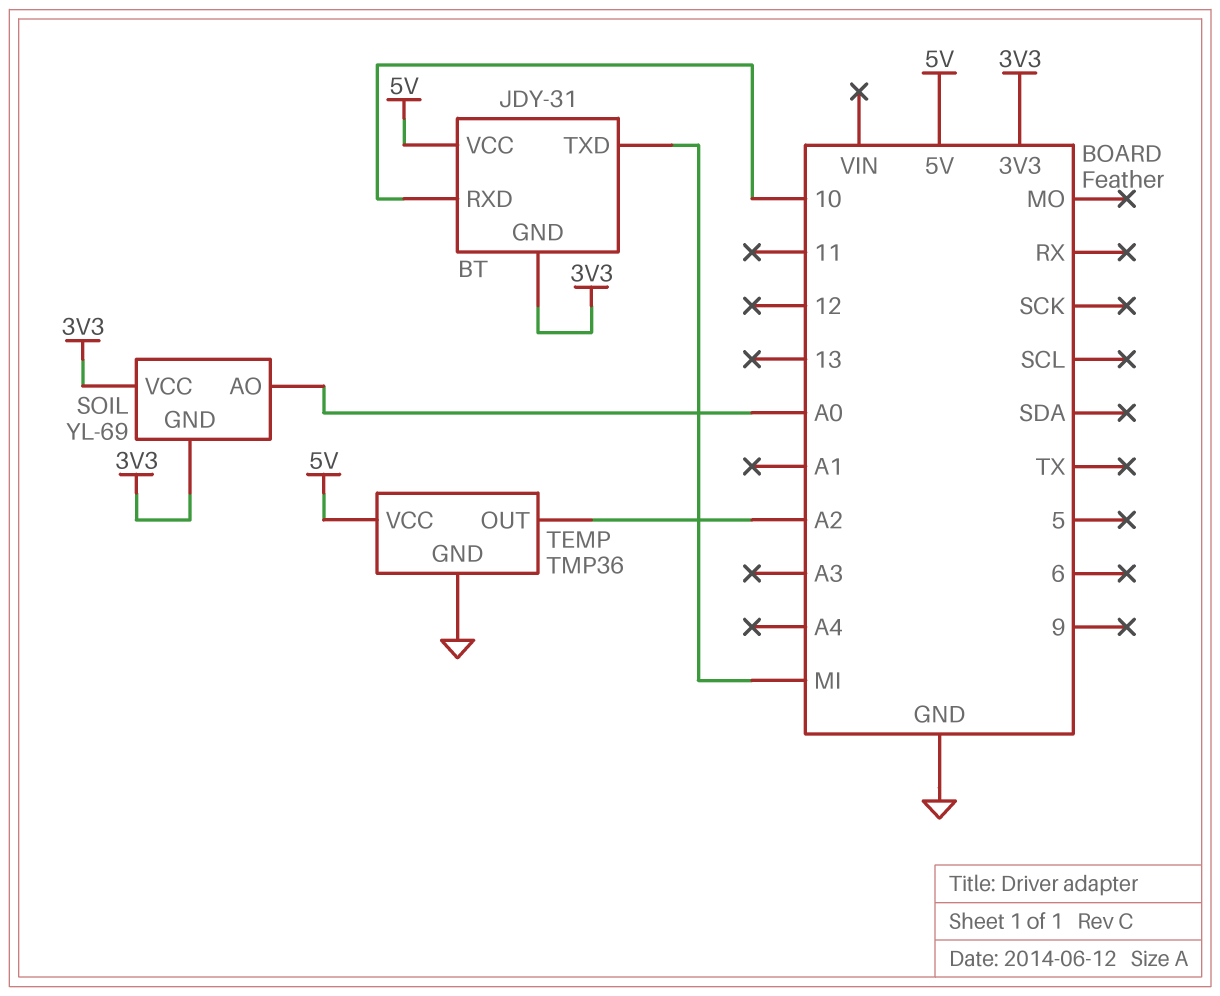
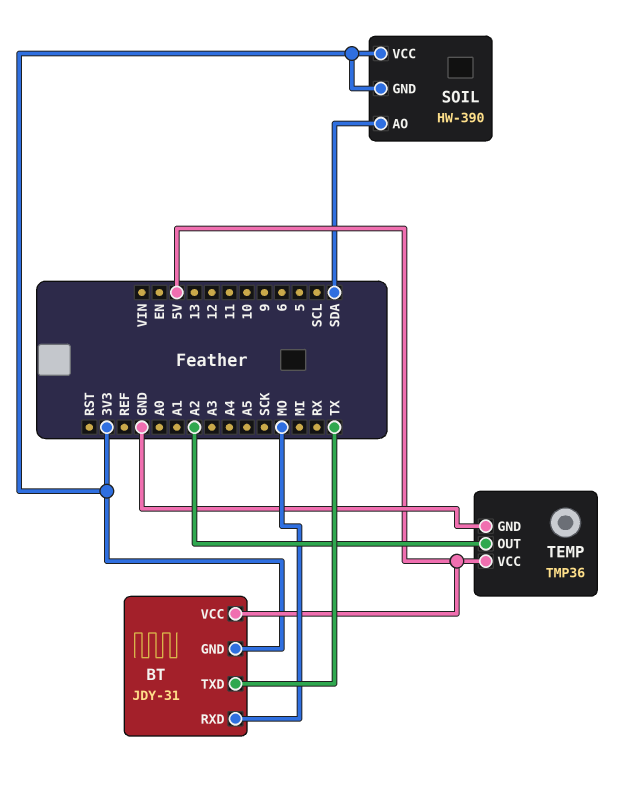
BT pin RXD: 10 -> MO
BT pin TXD: MI -> TX
SOIL: YL-69 -> HW-390
SOIL pin AO: A0 -> SDA

